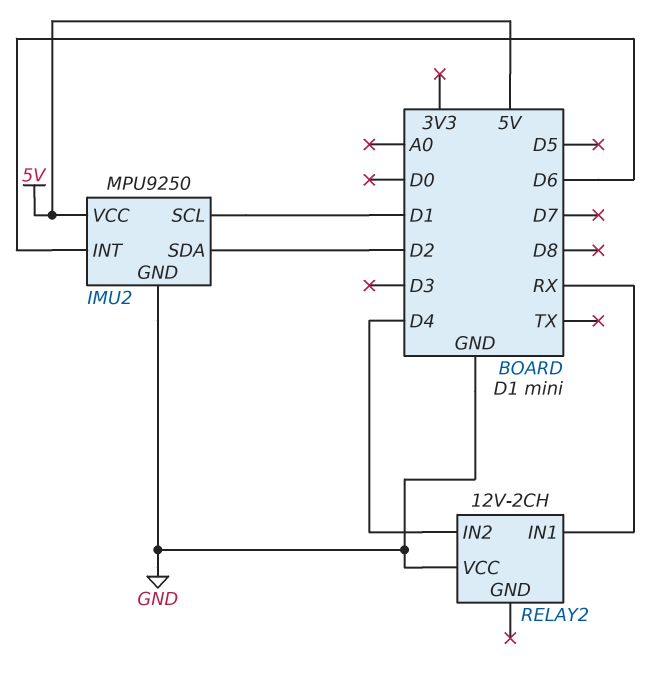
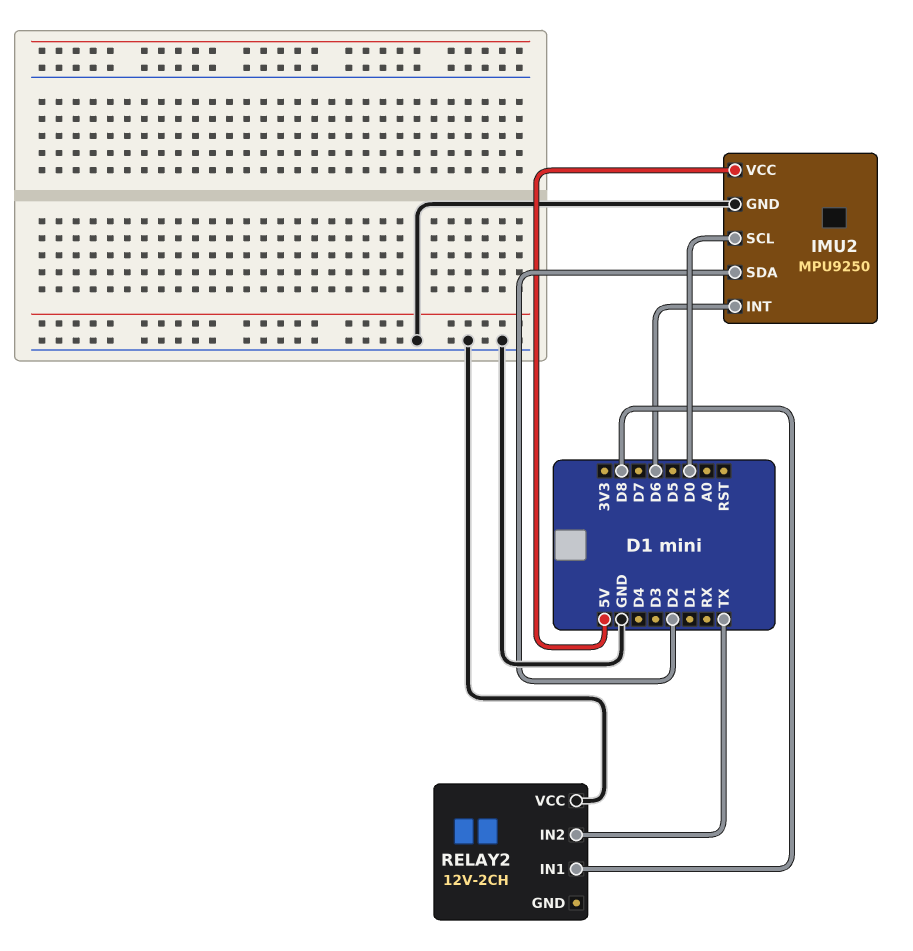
IMU2 pin SCL: D1 -> D0
RELAY2 pin IN1: RX -> D8
RELAY2 pin IN2: D4 -> TX

